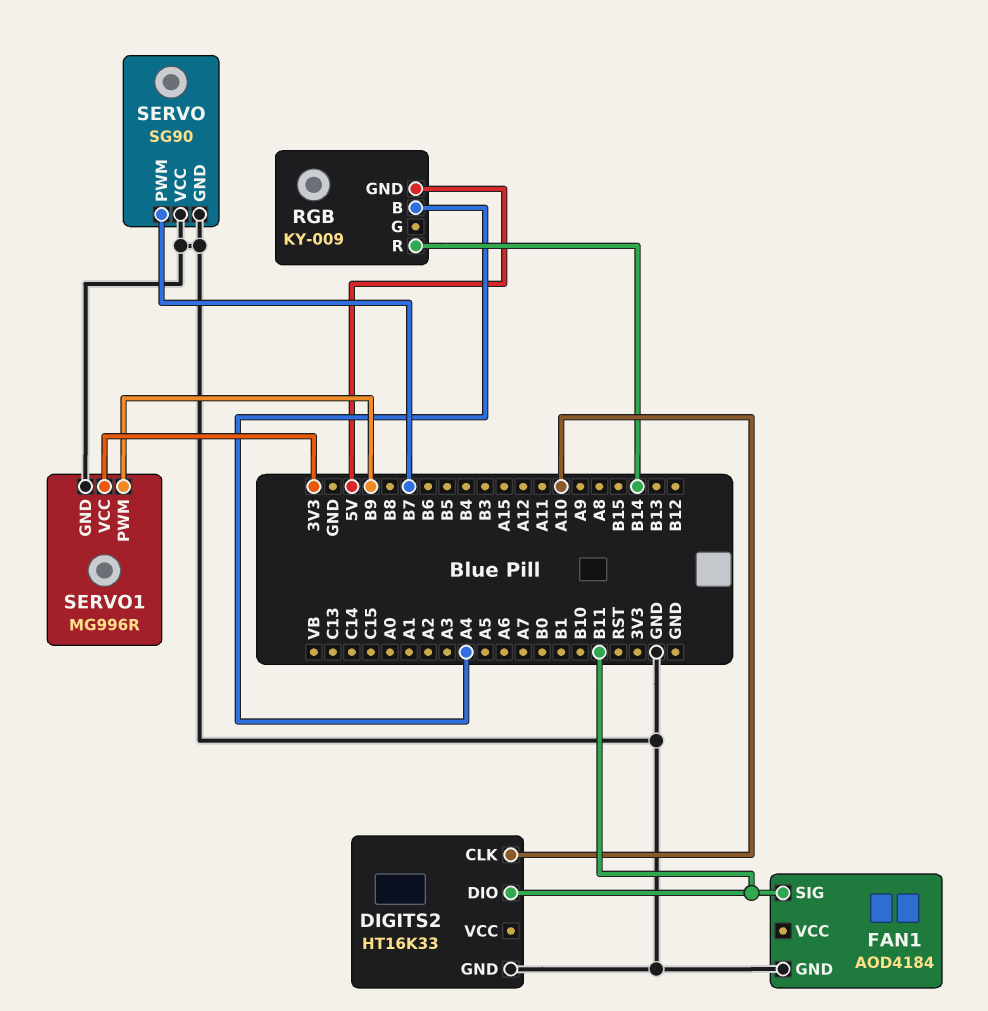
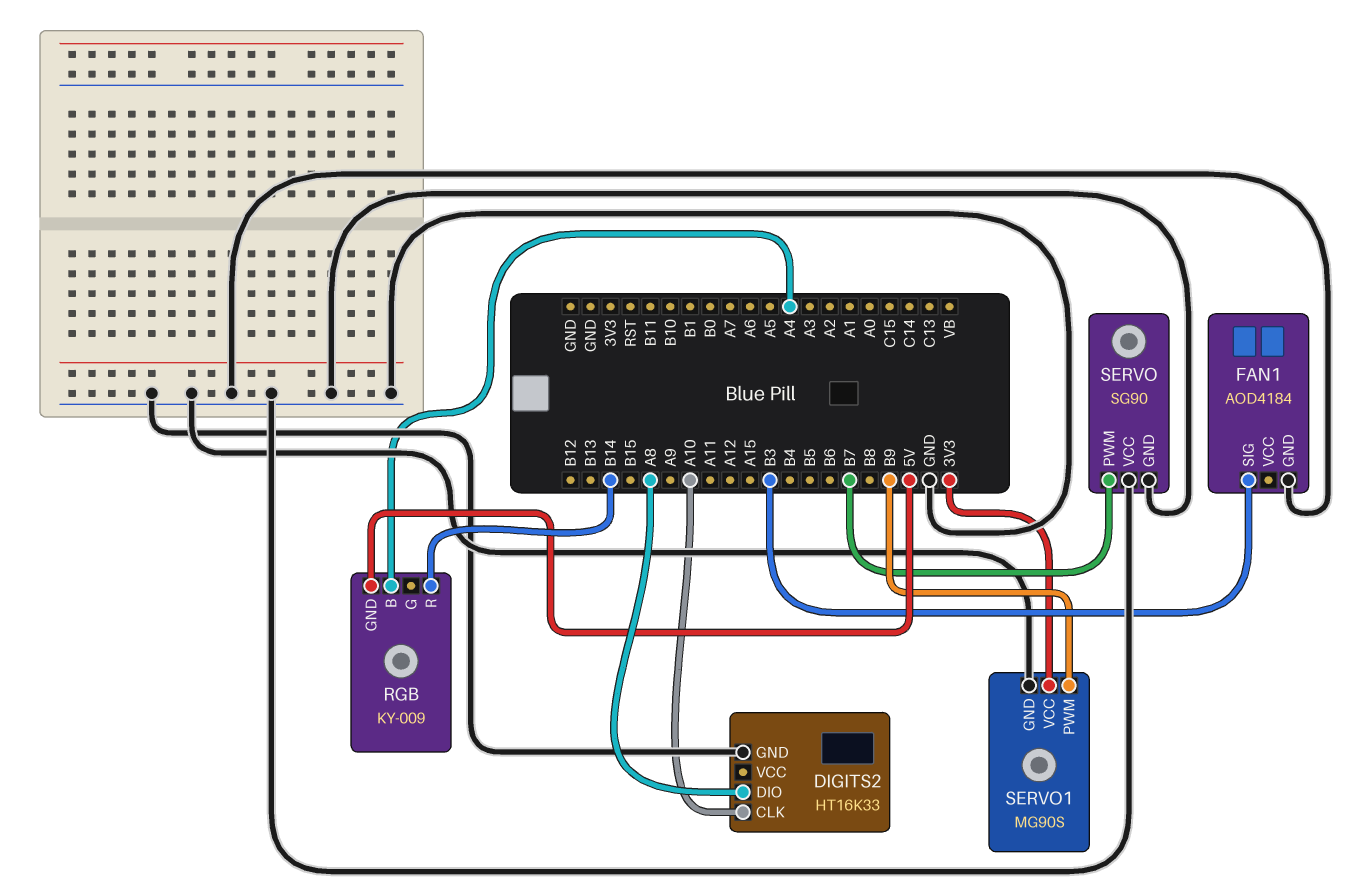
DIGITS2 pin DIO: B11 -> A8
FAN1 pin SIG: B11 -> B3
SERVO1: MG996R -> MG90S

